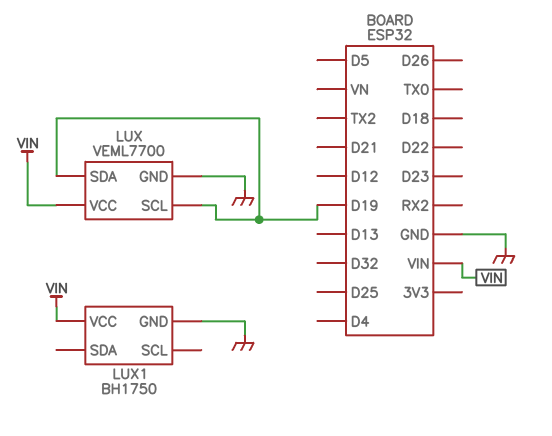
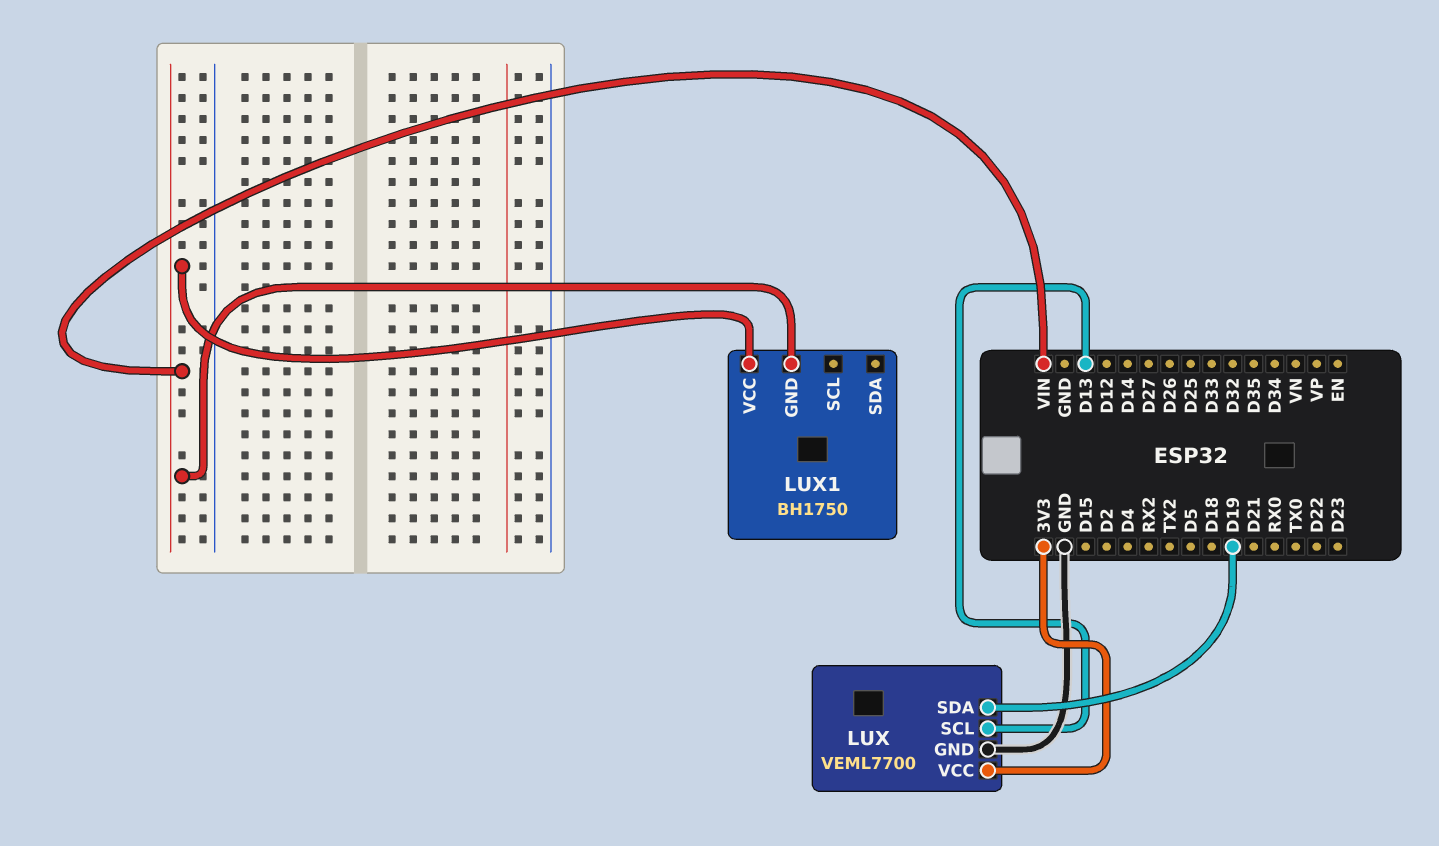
LUX pin SCL: D19 -> D13
LUX pin VCC: VIN -> 3V3
LUX1 pin GND: GND -> VIN

